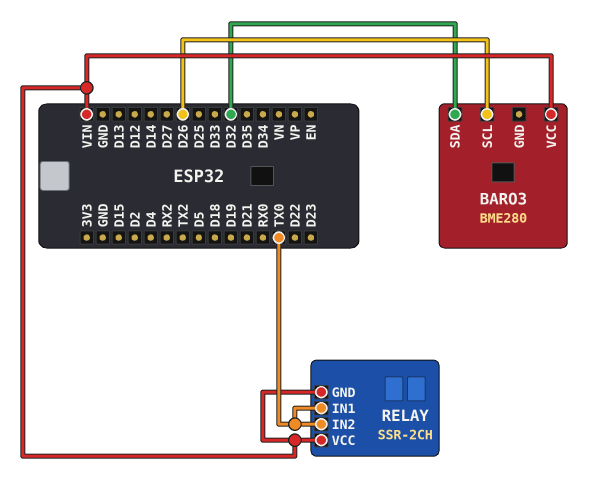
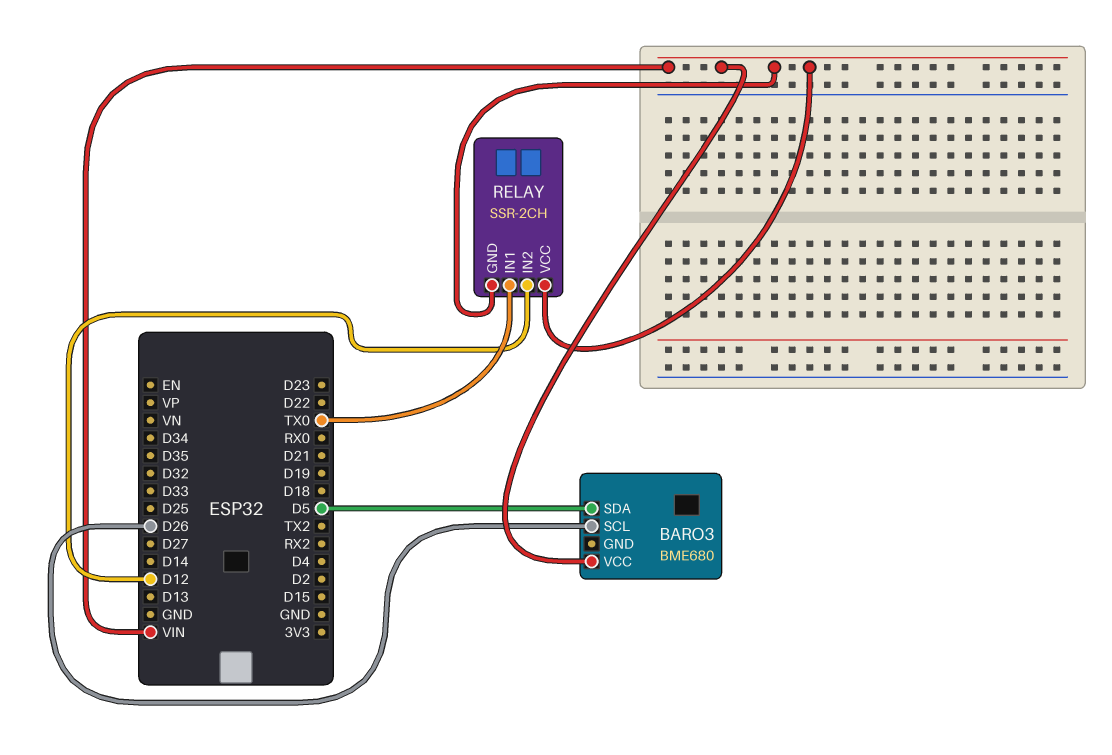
BARO3: BME280 -> BME680
BARO3 pin SDA: D32 -> D5
RELAY pin IN2: TX0 -> D12

